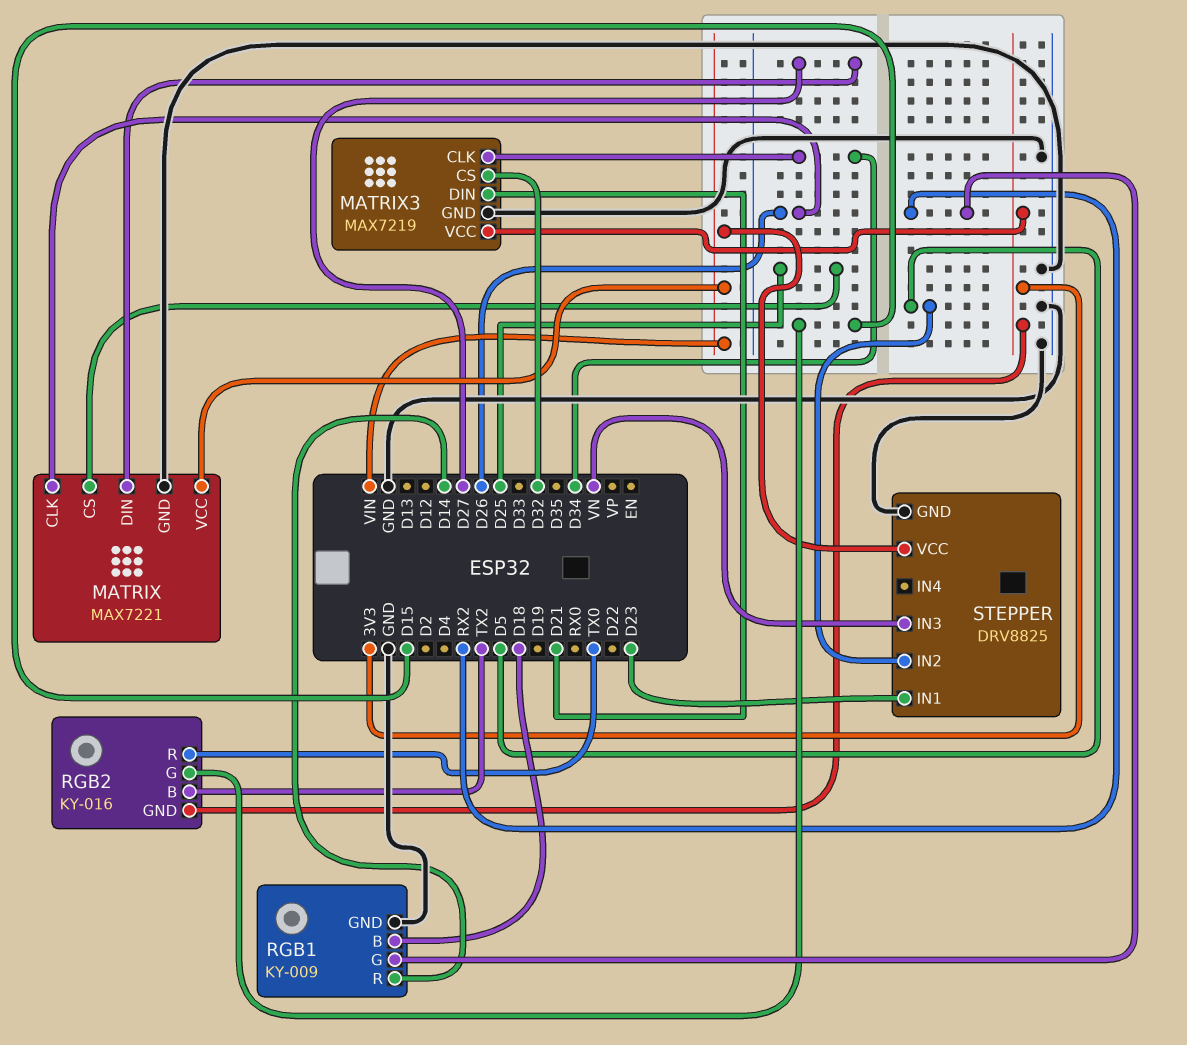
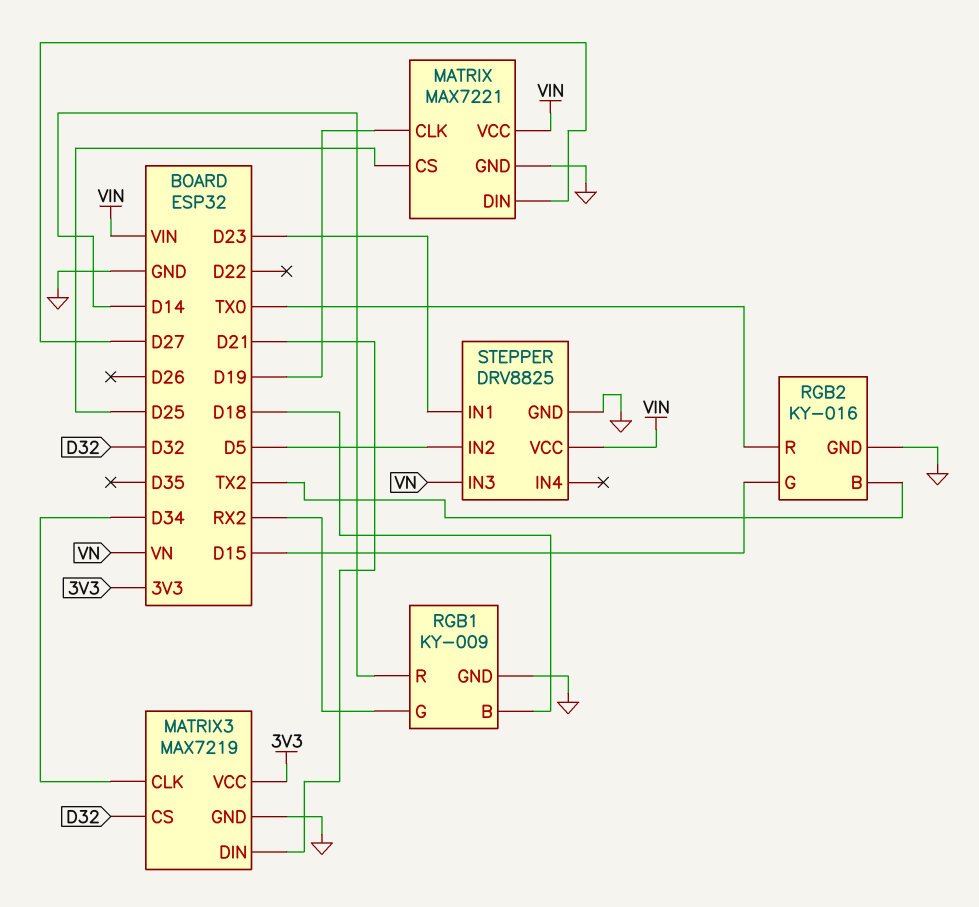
MATRIX pin CLK: D26 -> D19
RGB2 pin GND: 3V3 -> GND

